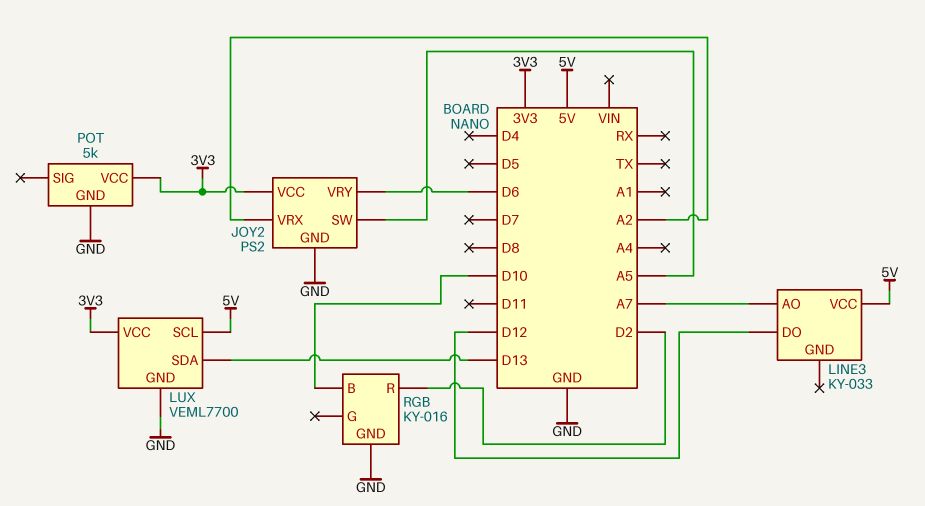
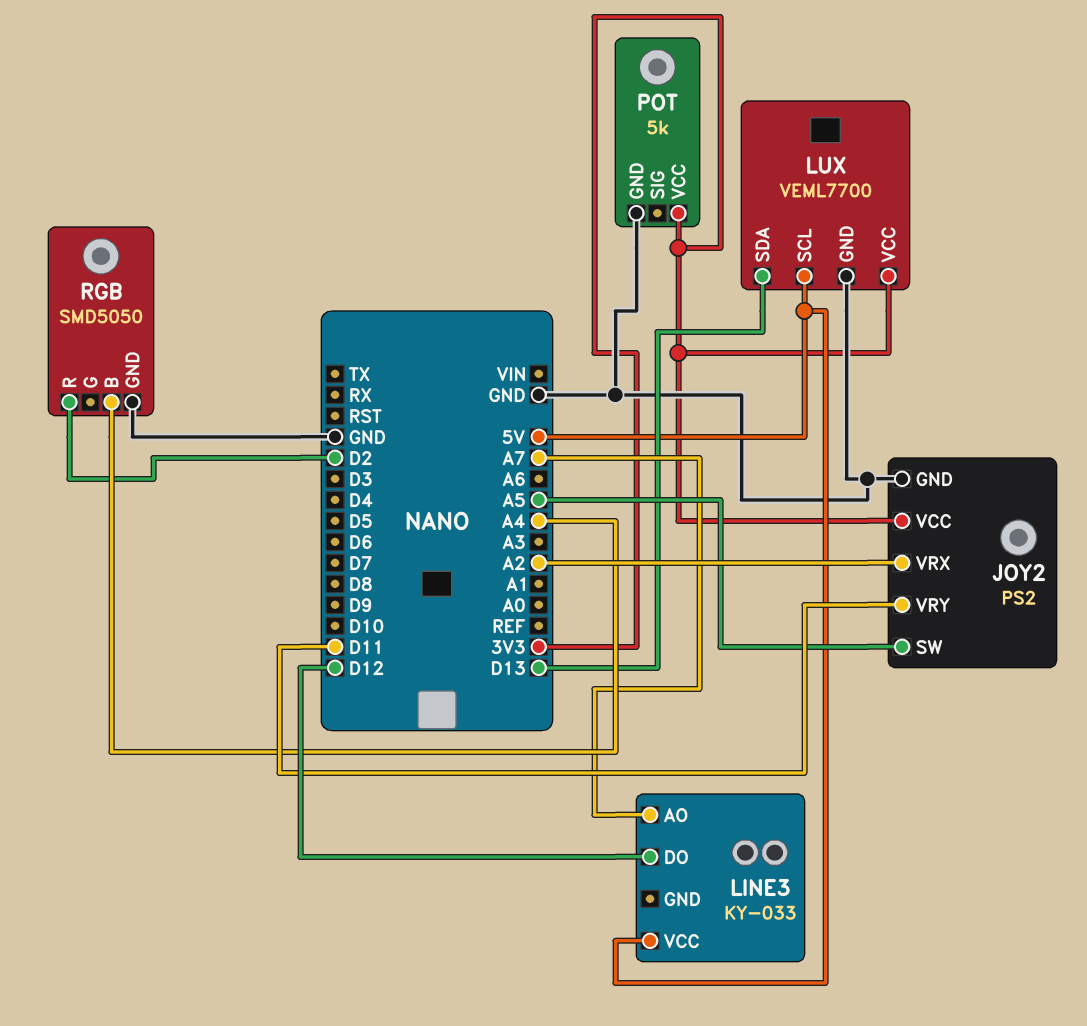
JOY2 pin VRY: D6 -> D11
RGB: KY-016 -> SMD5050
RGB pin B: D10 -> A4

